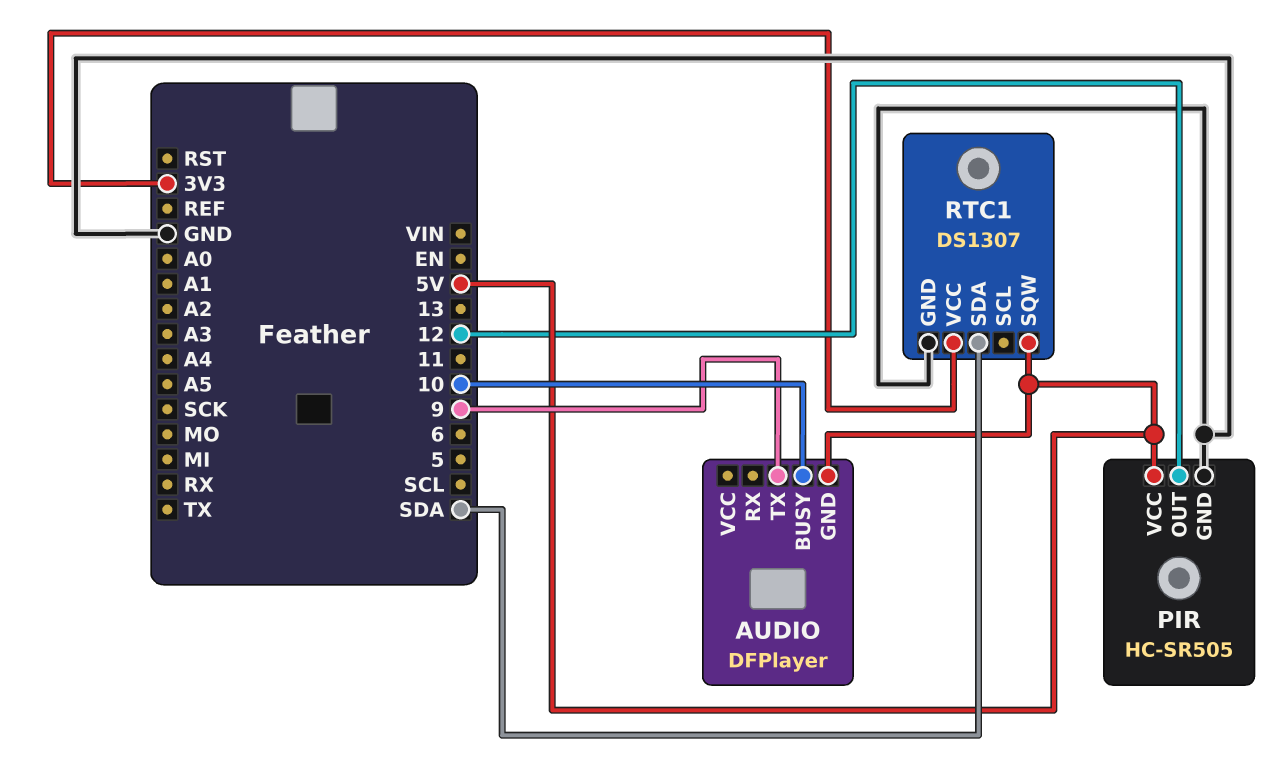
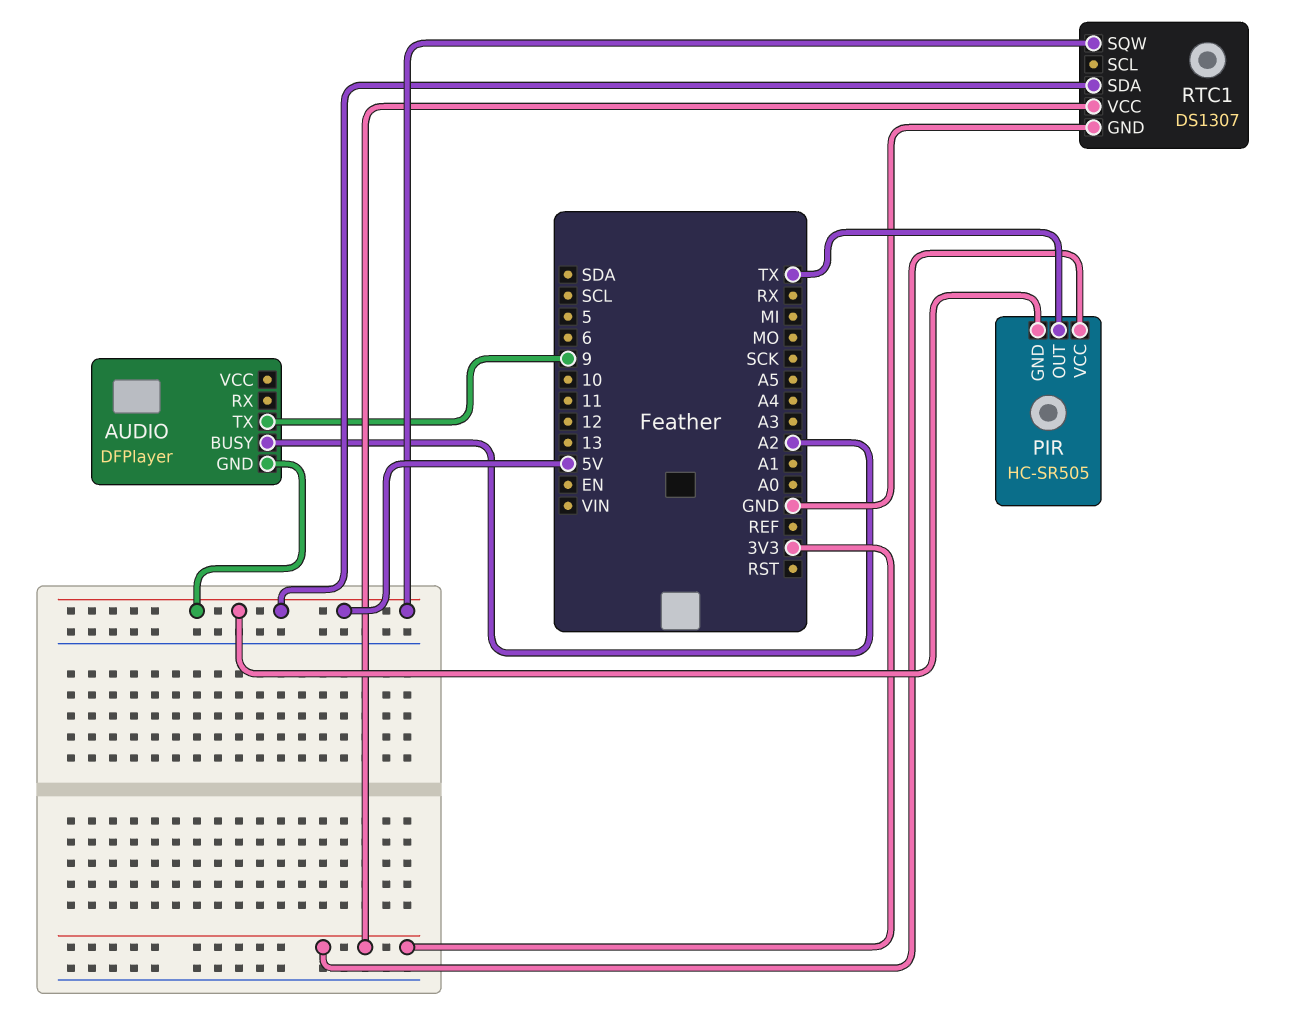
AUDIO pin BUSY: 10 -> A2
PIR pin GND: GND -> 5V
PIR pin OUT: 12 -> TX
PIR pin VCC: 5V -> 3V3
RTC1 pin SDA: SDA -> 5V

